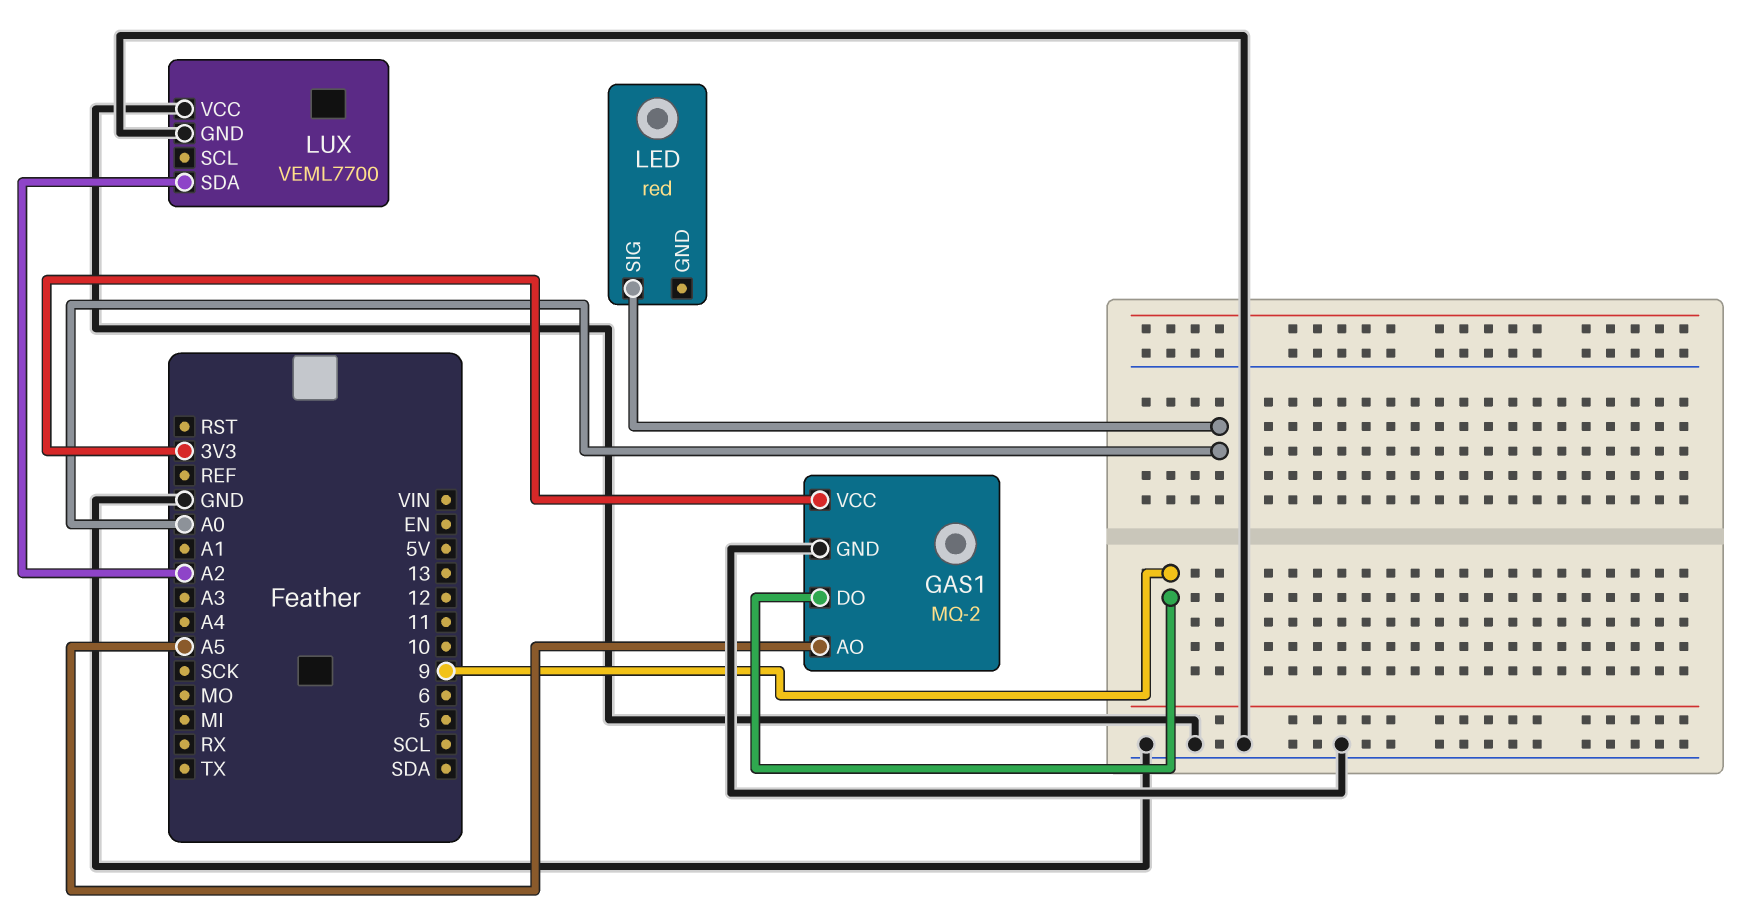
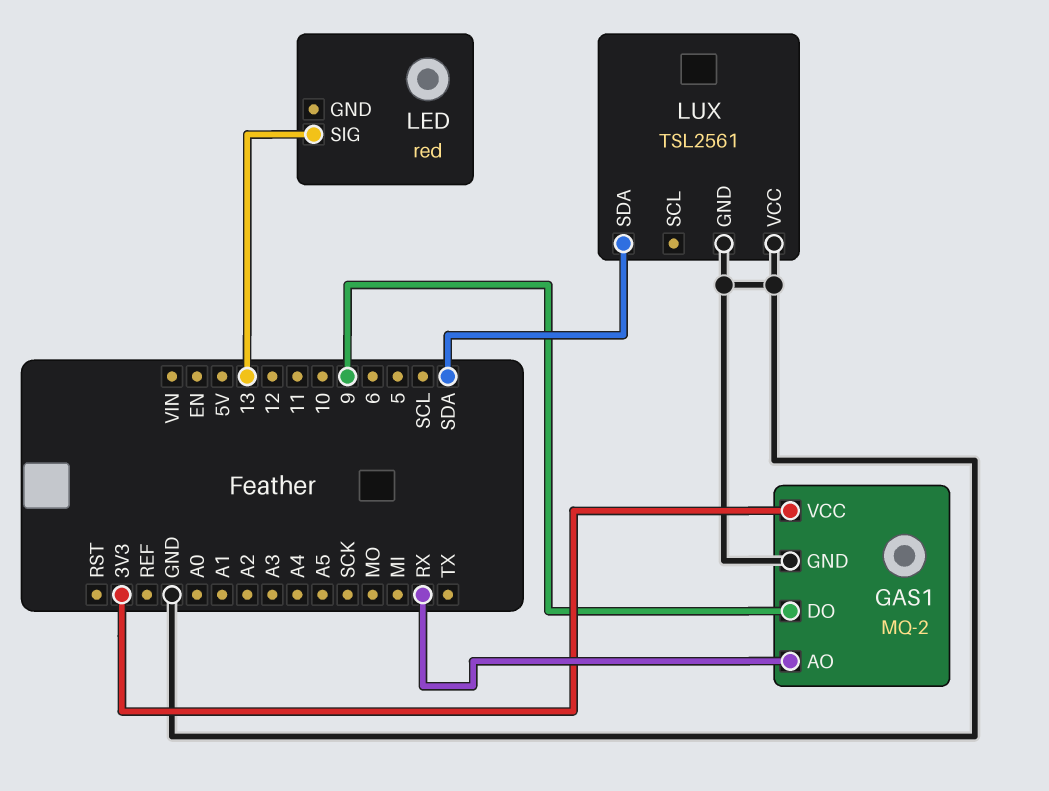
GAS1 pin AO: A5 -> RX
LED pin SIG: A0 -> 13
LUX: VEML7700 -> TSL2561
LUX pin SDA: A2 -> SDA

